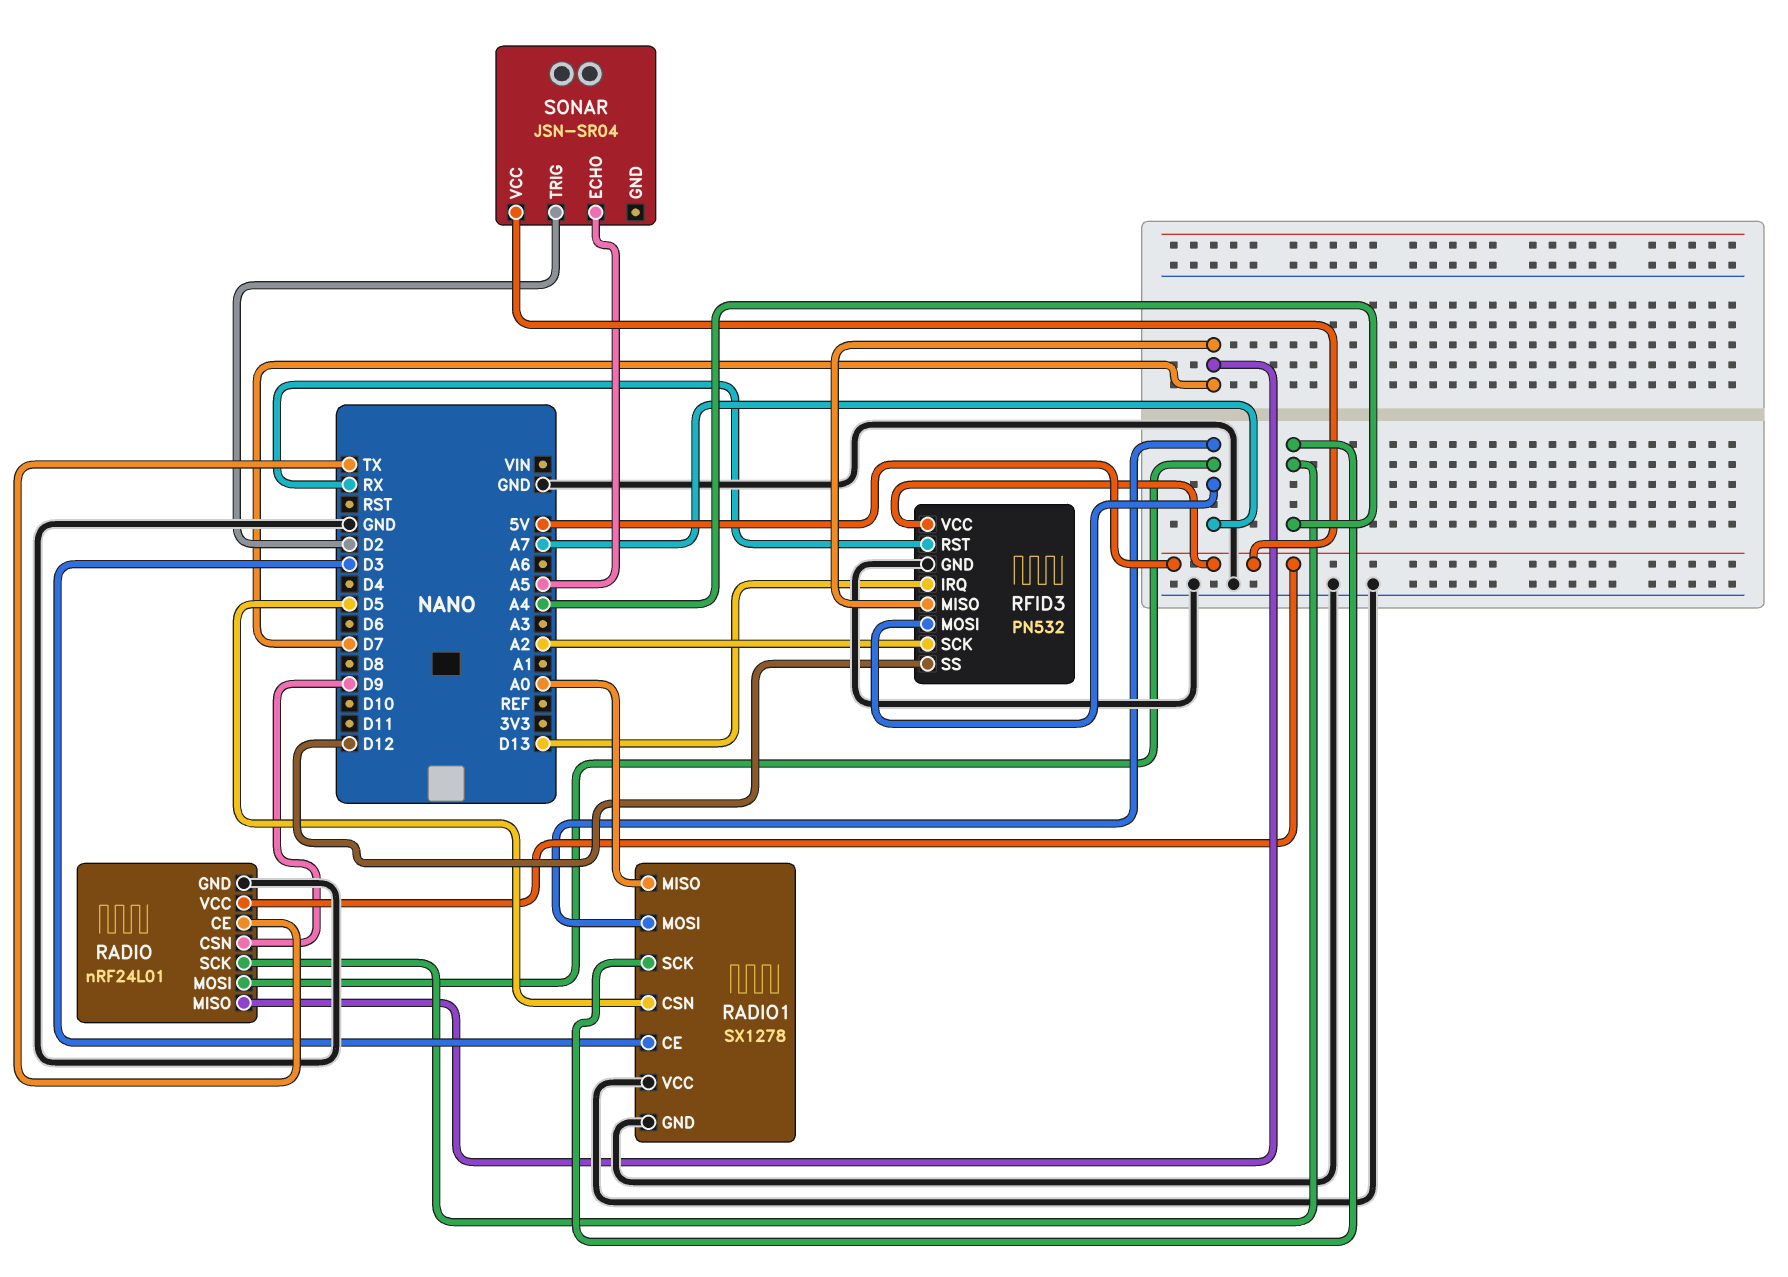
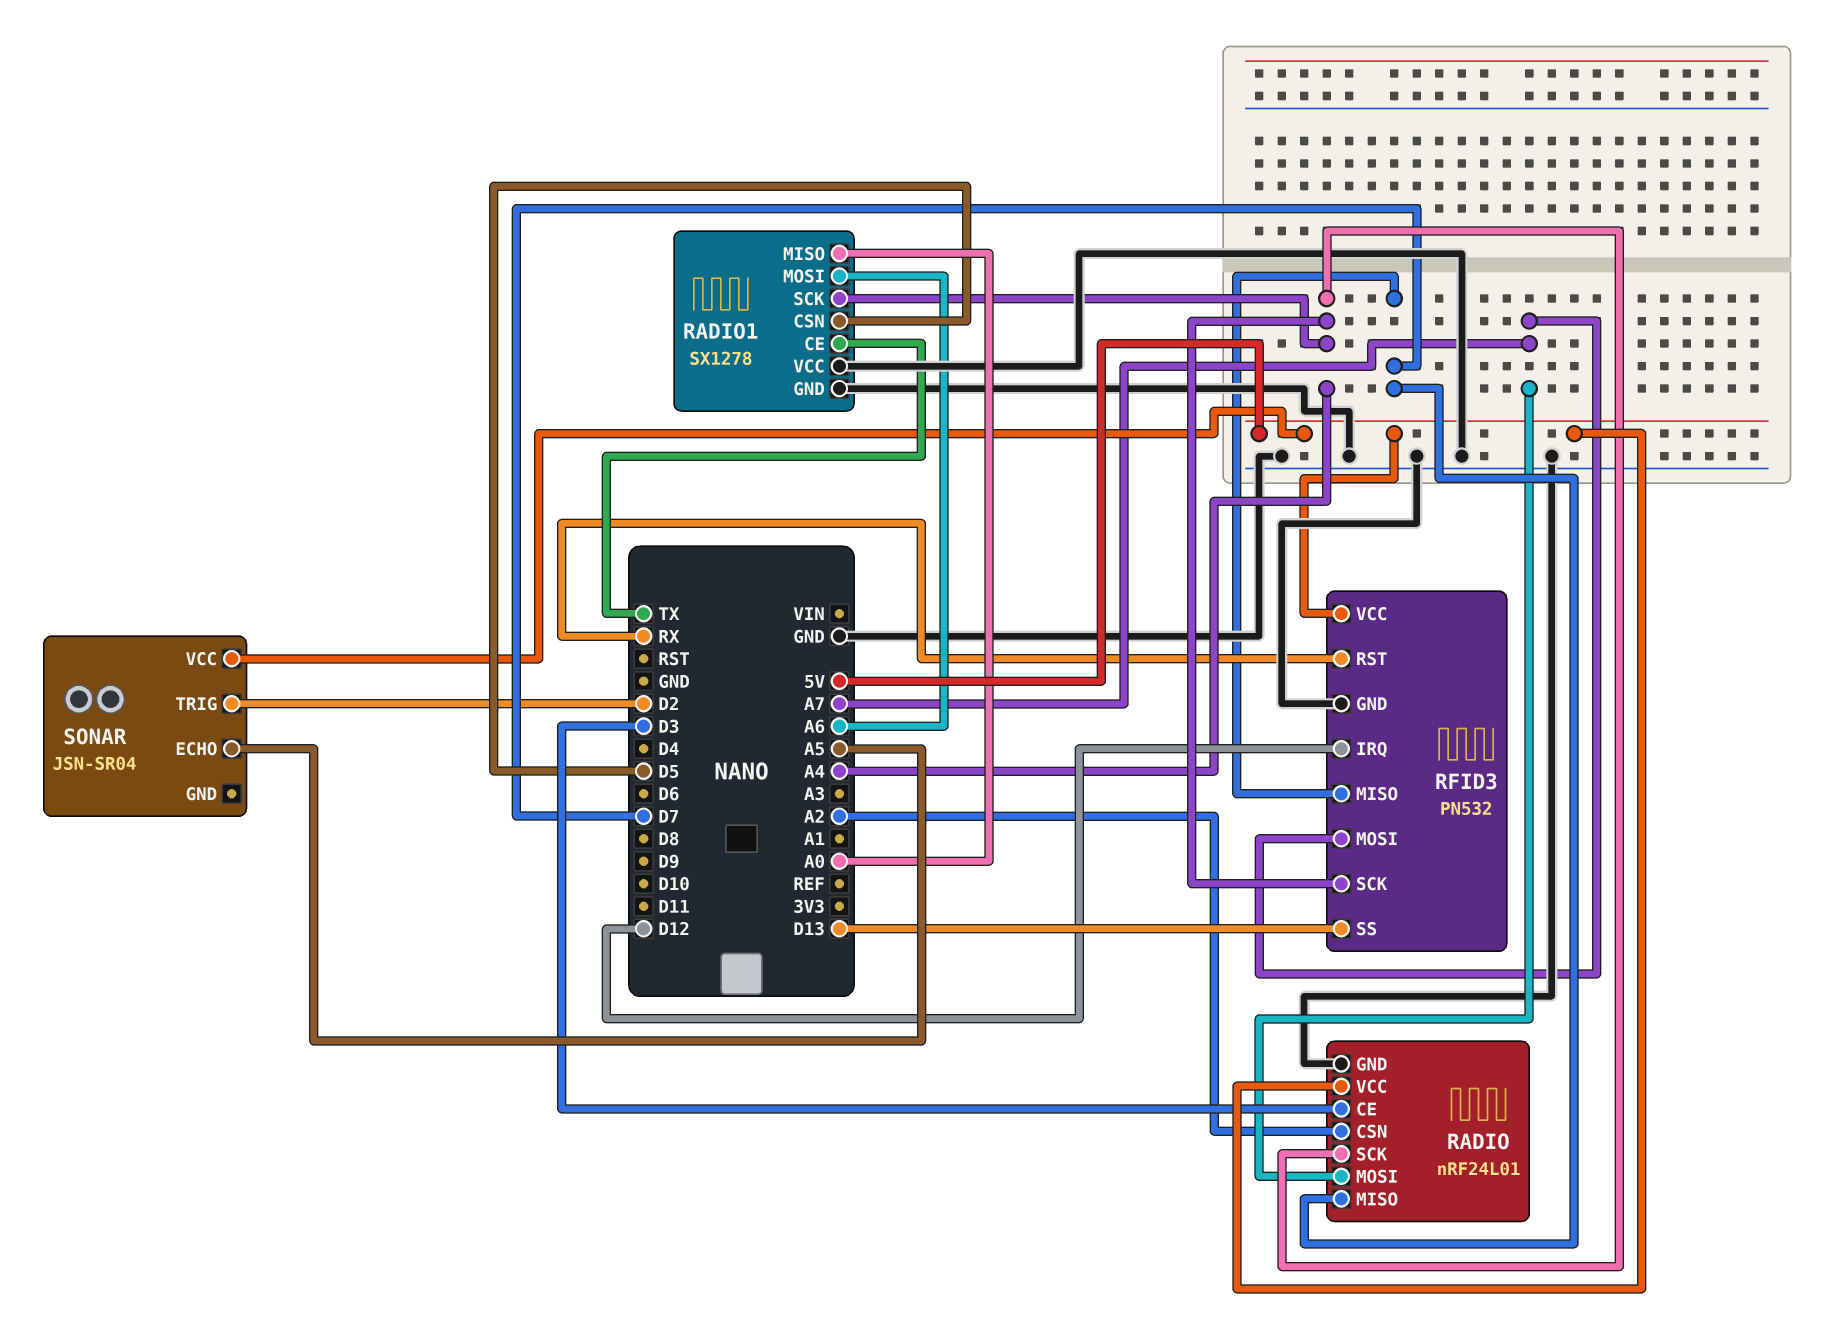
RADIO pin CE: TX -> D3
RADIO pin CSN: D9 -> A2
RADIO1 pin CE: D3 -> TX
RADIO1 pin MOSI: A7 -> A6
RFID3 pin IRQ: D13 -> D12
RFID3 pin SCK: A2 -> A4
RFID3 pin SS: D12 -> D13

